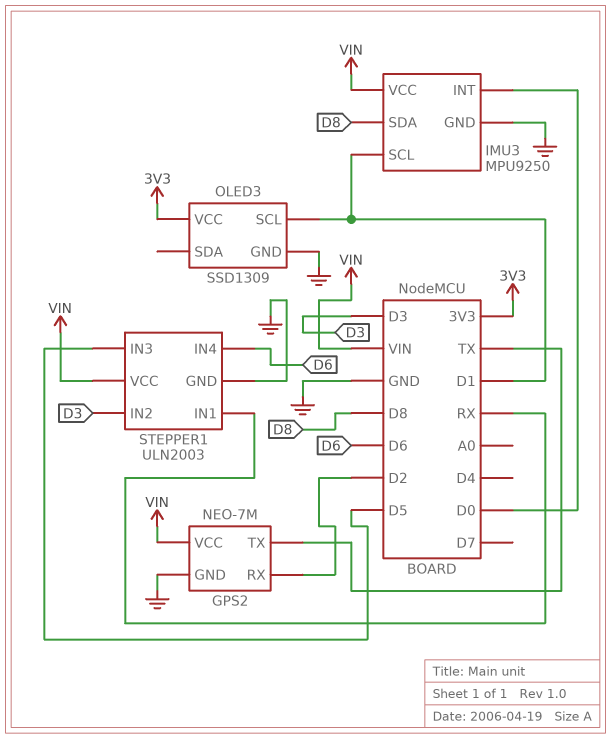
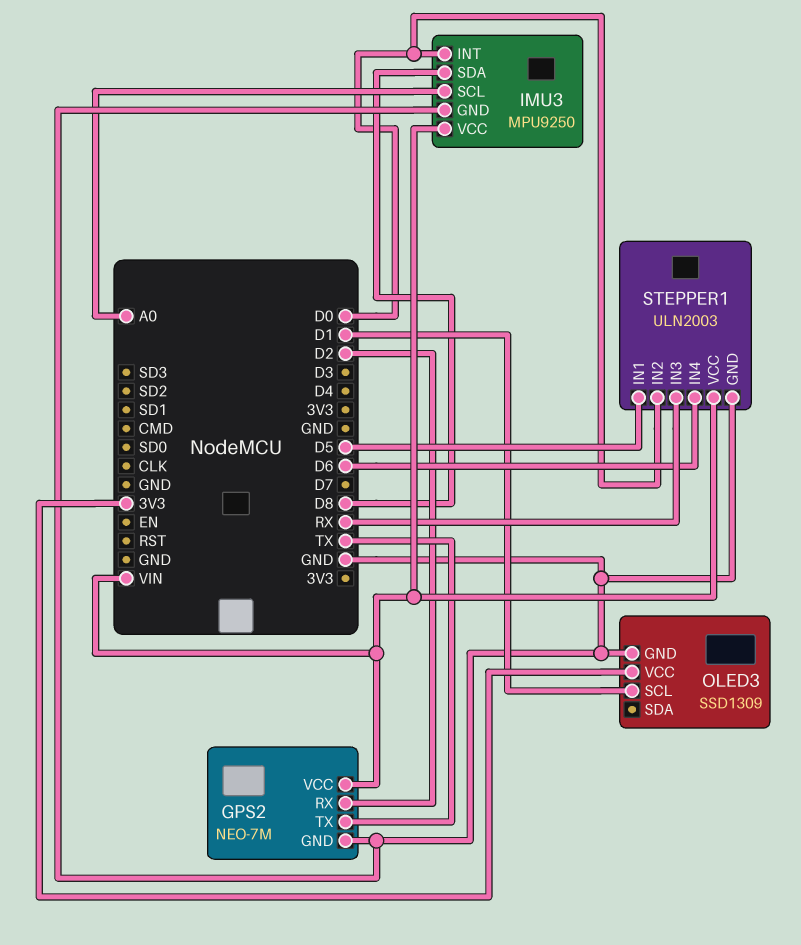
IMU3 pin SCL: D1 -> A0
STEPPER1 pin IN1: RX -> D5
STEPPER1 pin IN2: D3 -> D0
STEPPER1 pin IN3: D5 -> RX

